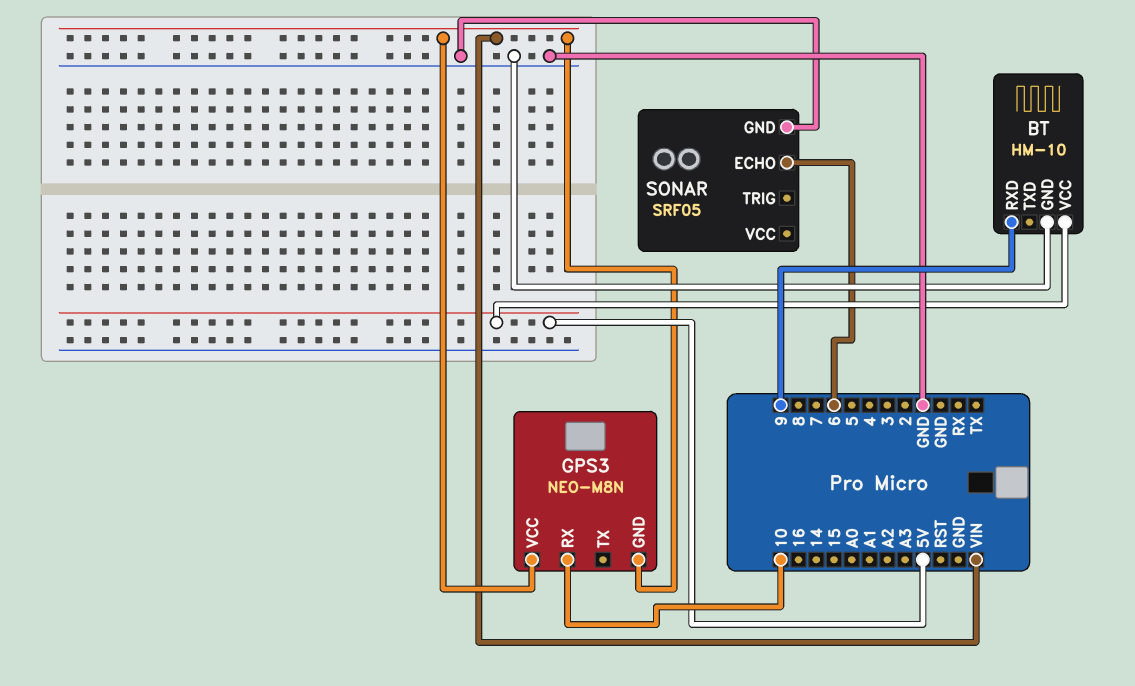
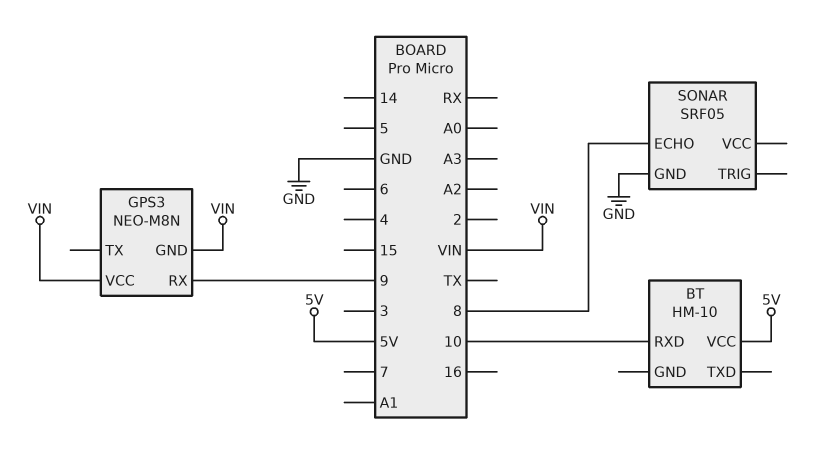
BT pin GND: GND -> none
BT pin RXD: 9 -> 10
GPS3 pin RX: 10 -> 9
SONAR pin ECHO: 6 -> 8

